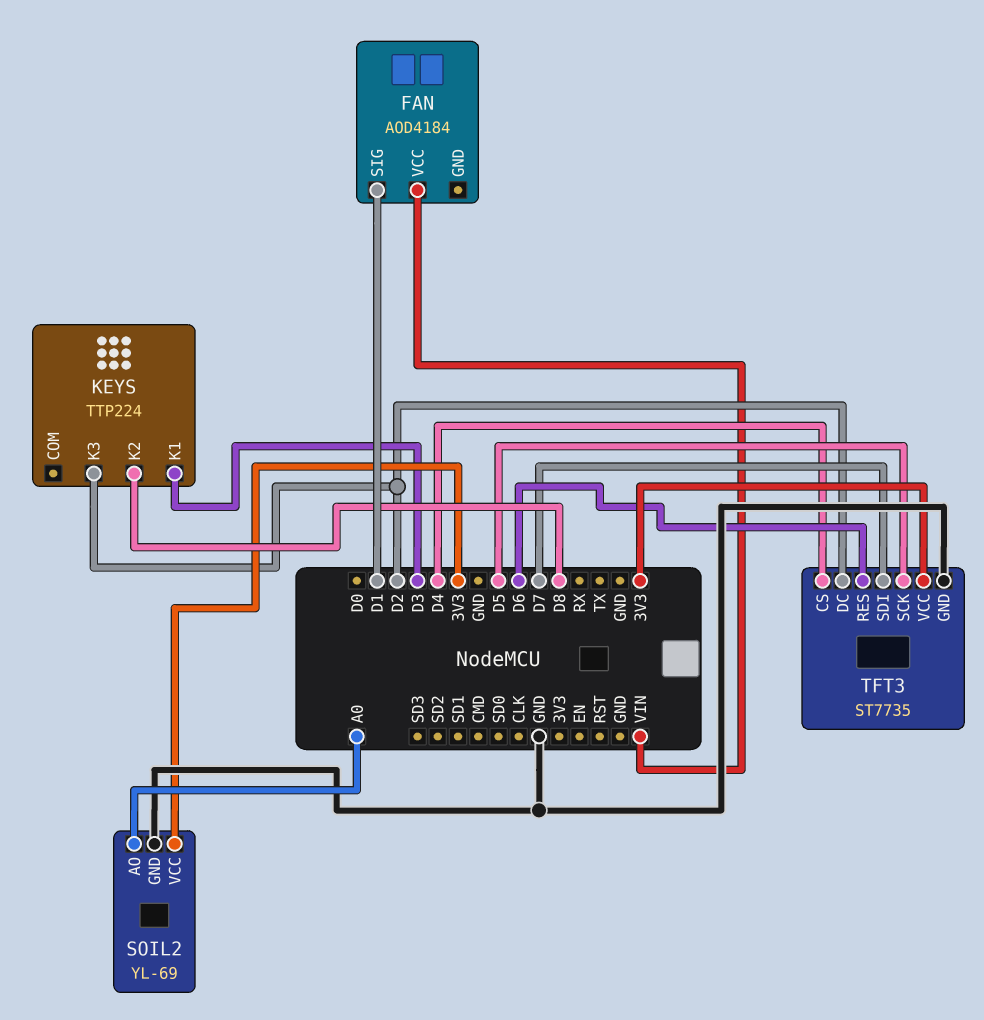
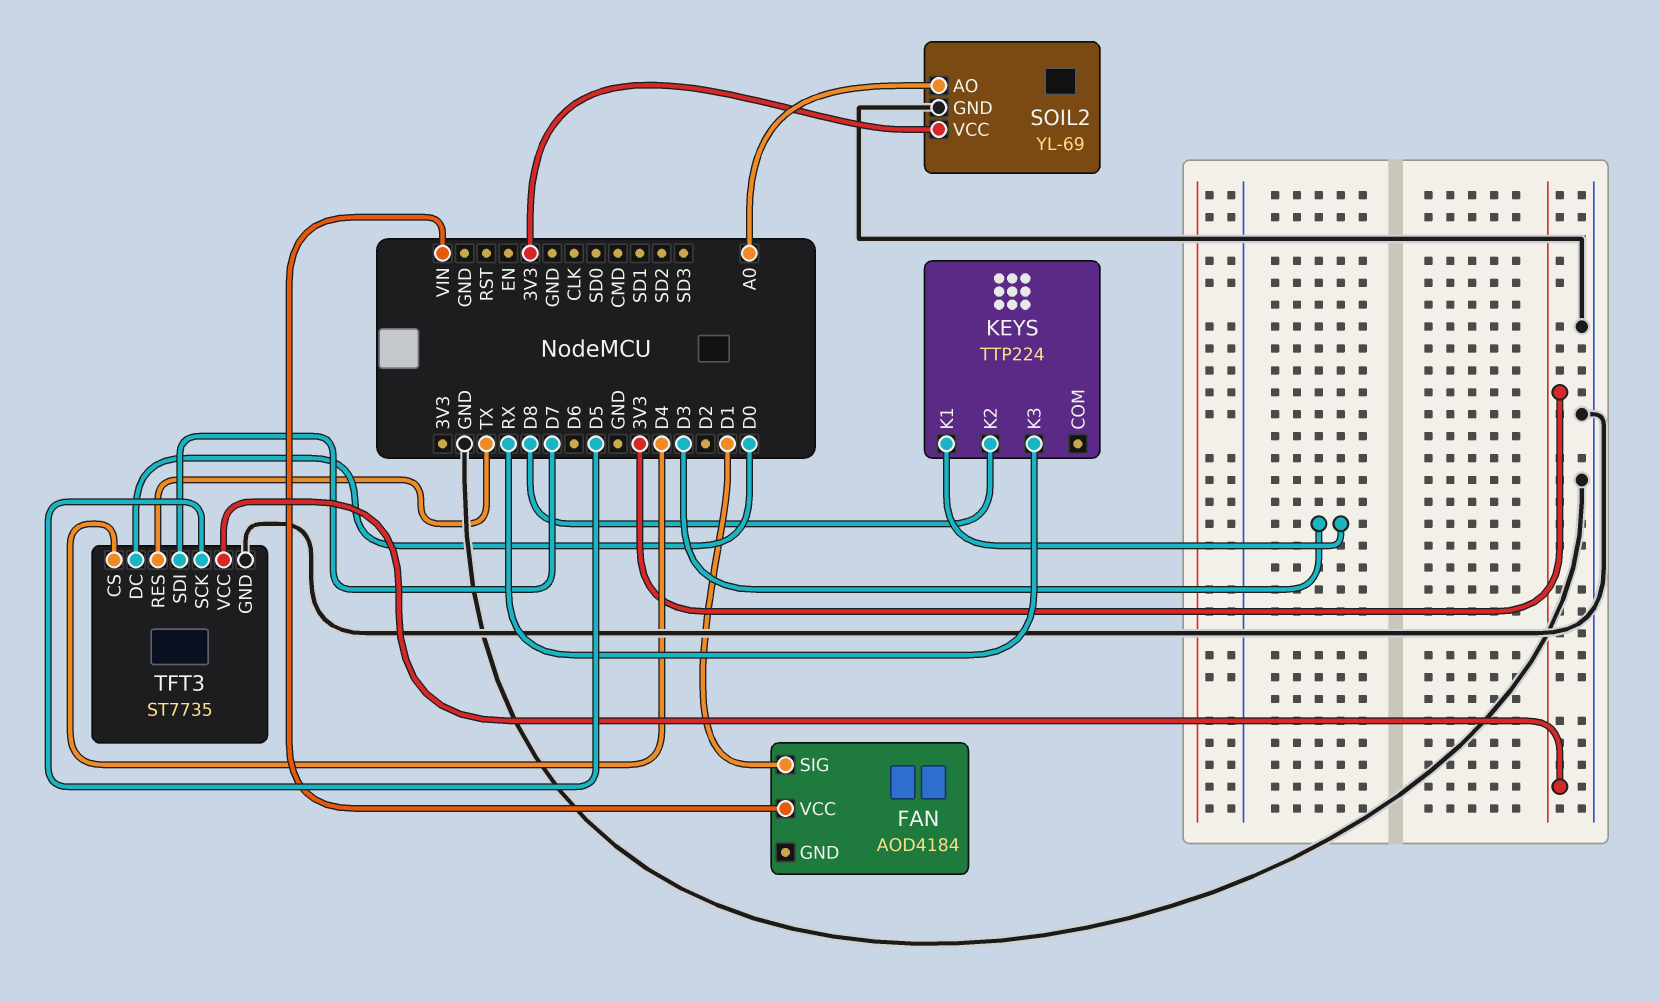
KEYS pin K3: D2 -> RX
TFT3 pin DC: D2 -> D0
TFT3 pin RES: D6 -> TX

